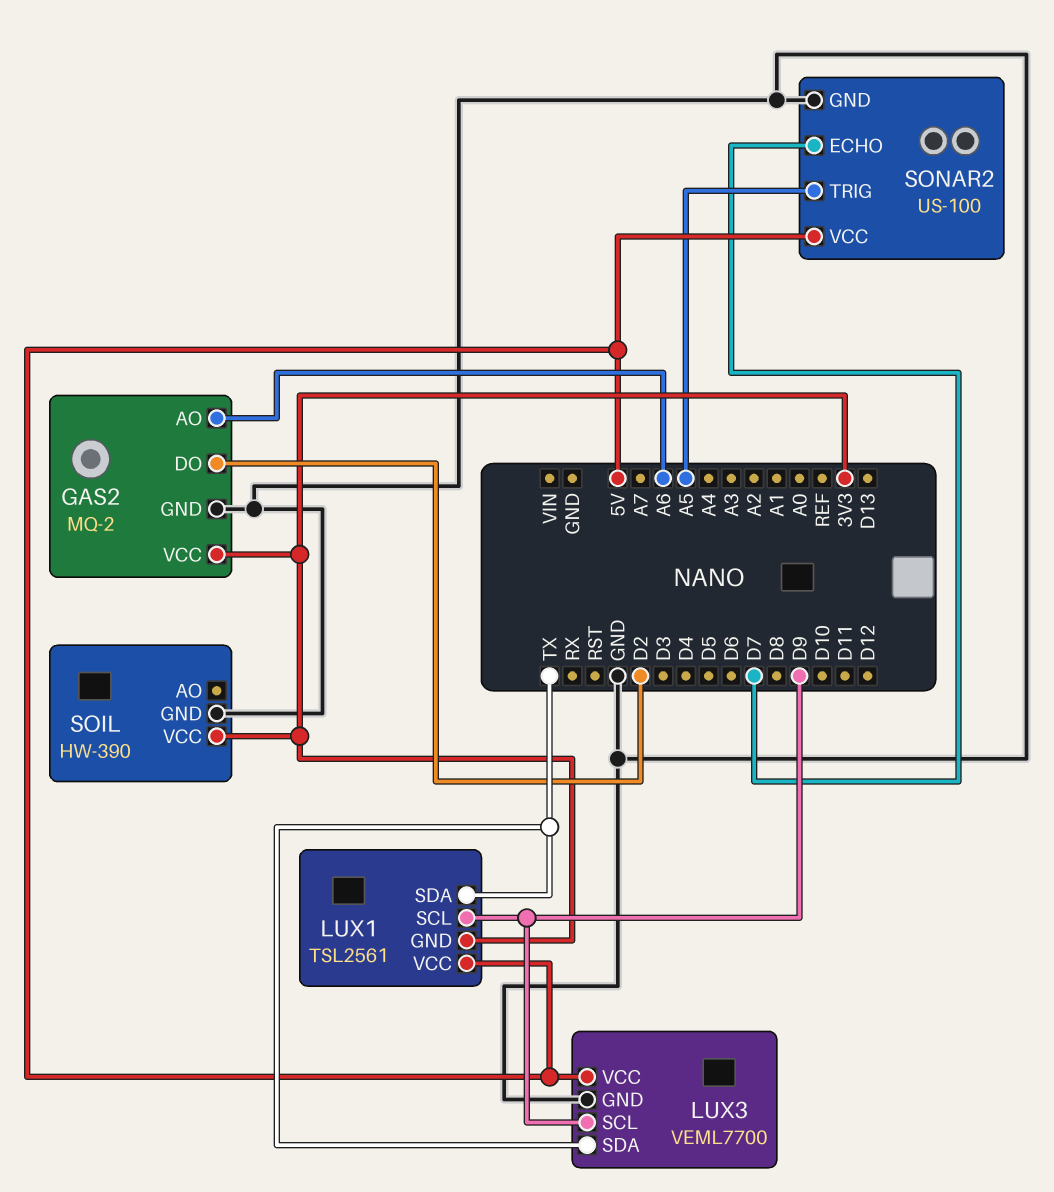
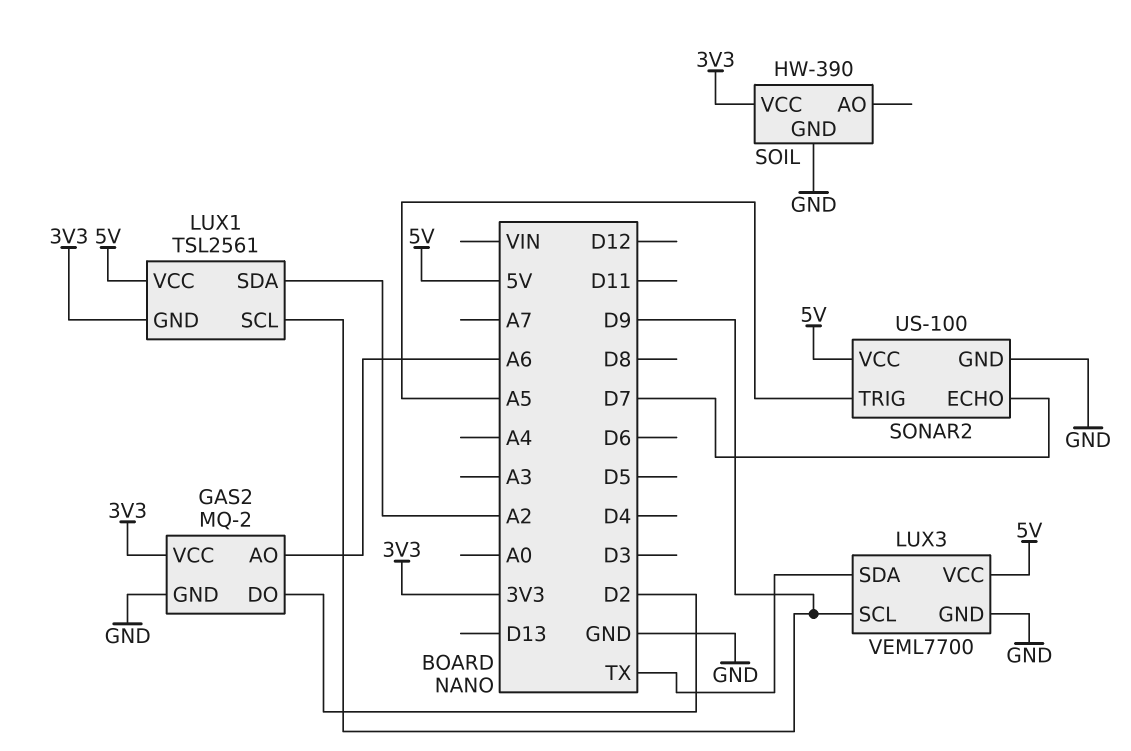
LUX1 pin SDA: TX -> A2

